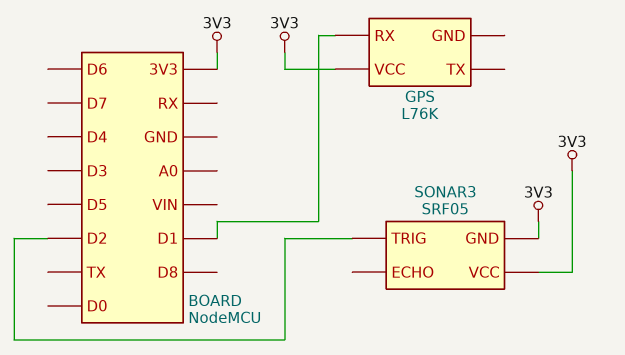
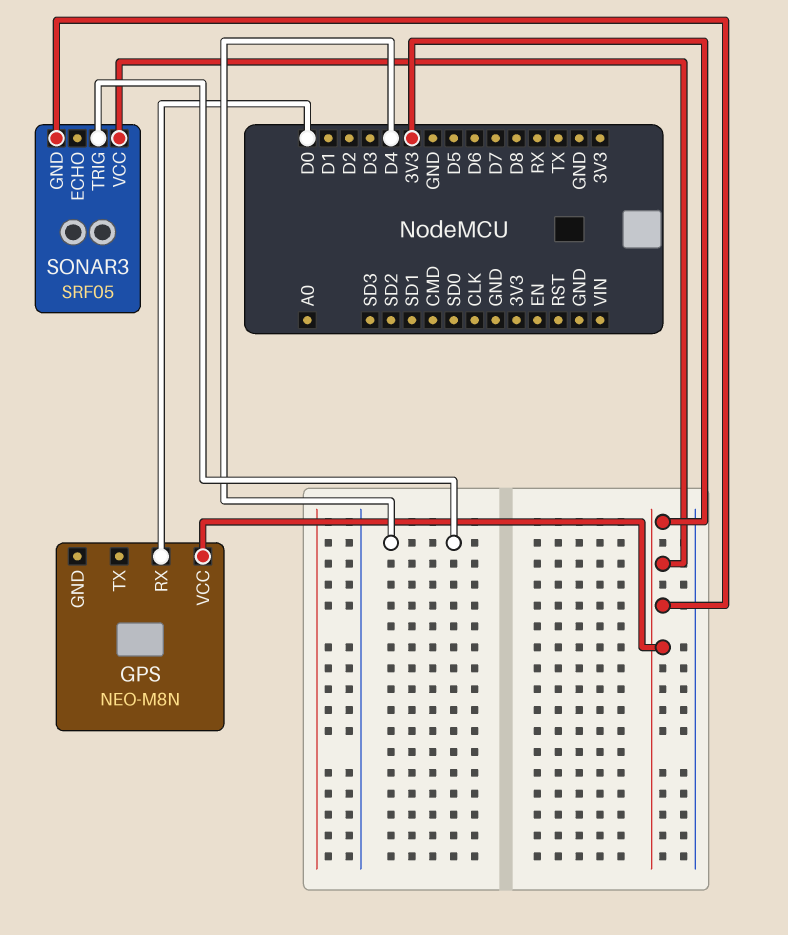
GPS: L76K -> NEO-M8N
GPS pin RX: D1 -> D0
SONAR3 pin TRIG: D2 -> D4

